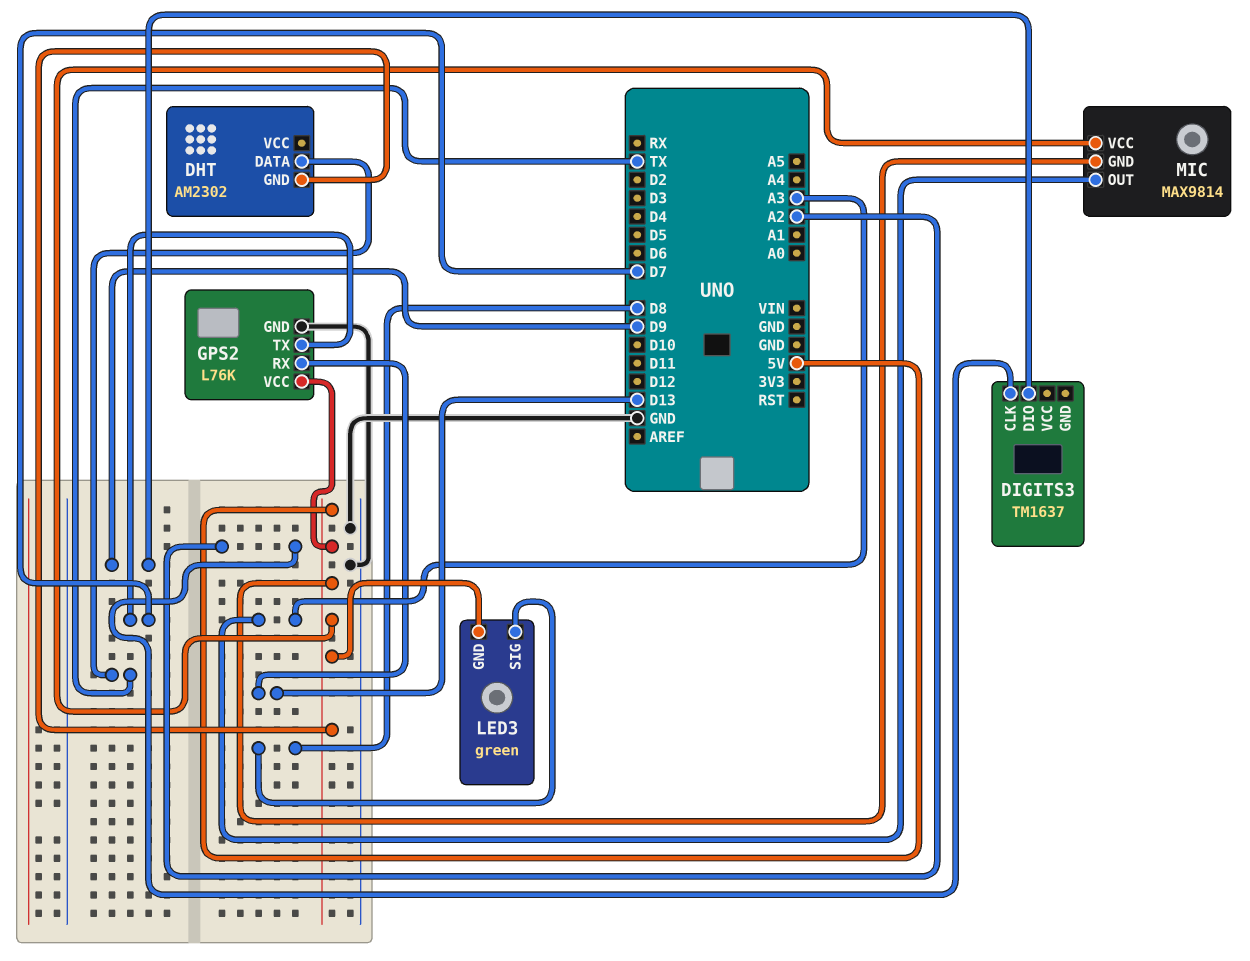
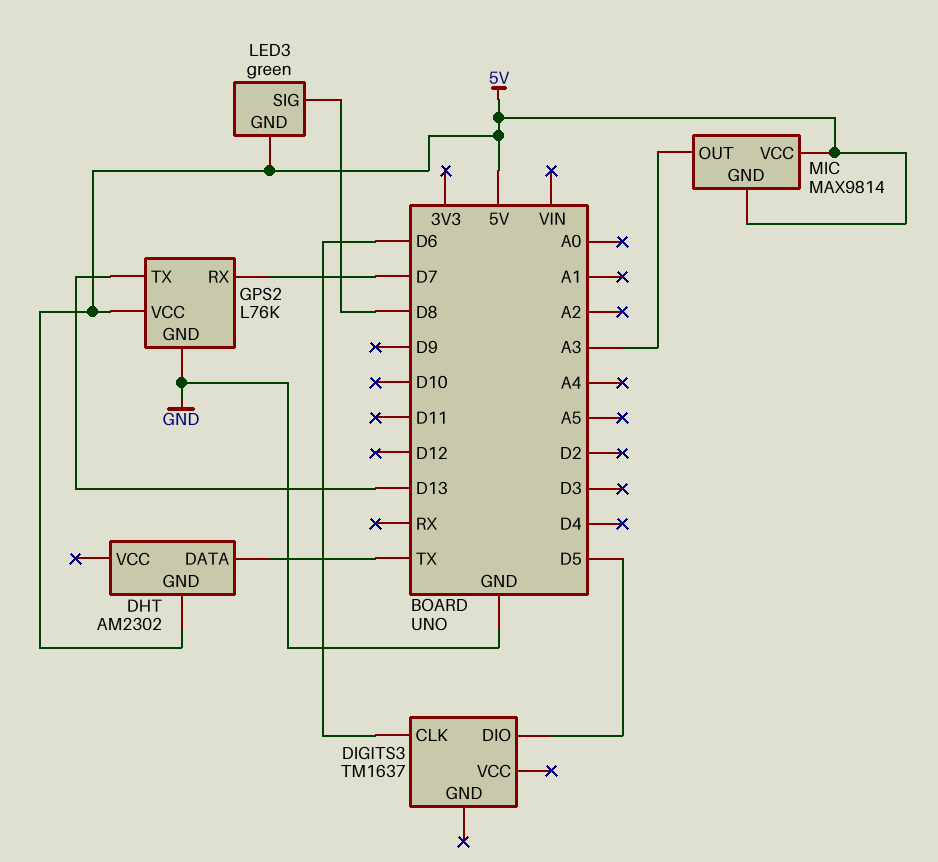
DIGITS3 pin CLK: A2 -> D6
DIGITS3 pin DIO: D9 -> D5
GPS2 pin RX: D13 -> D7
GPS2 pin TX: D7 -> D13

